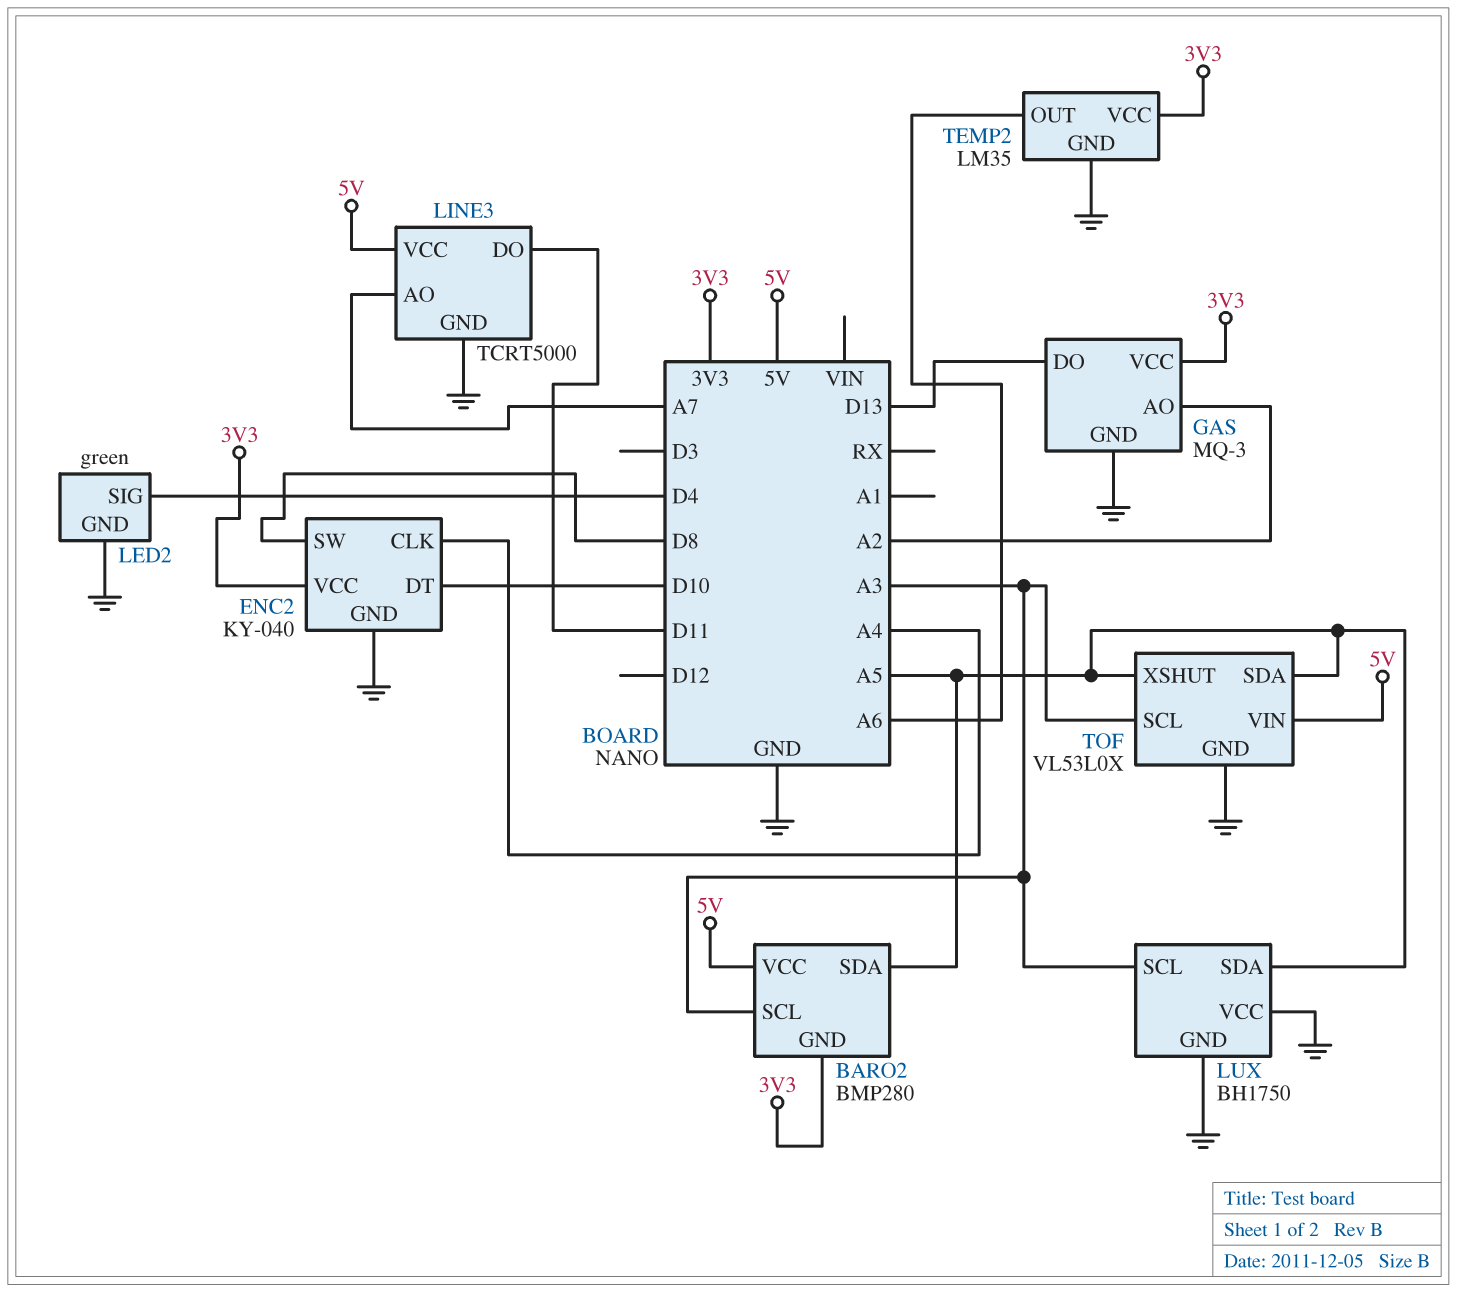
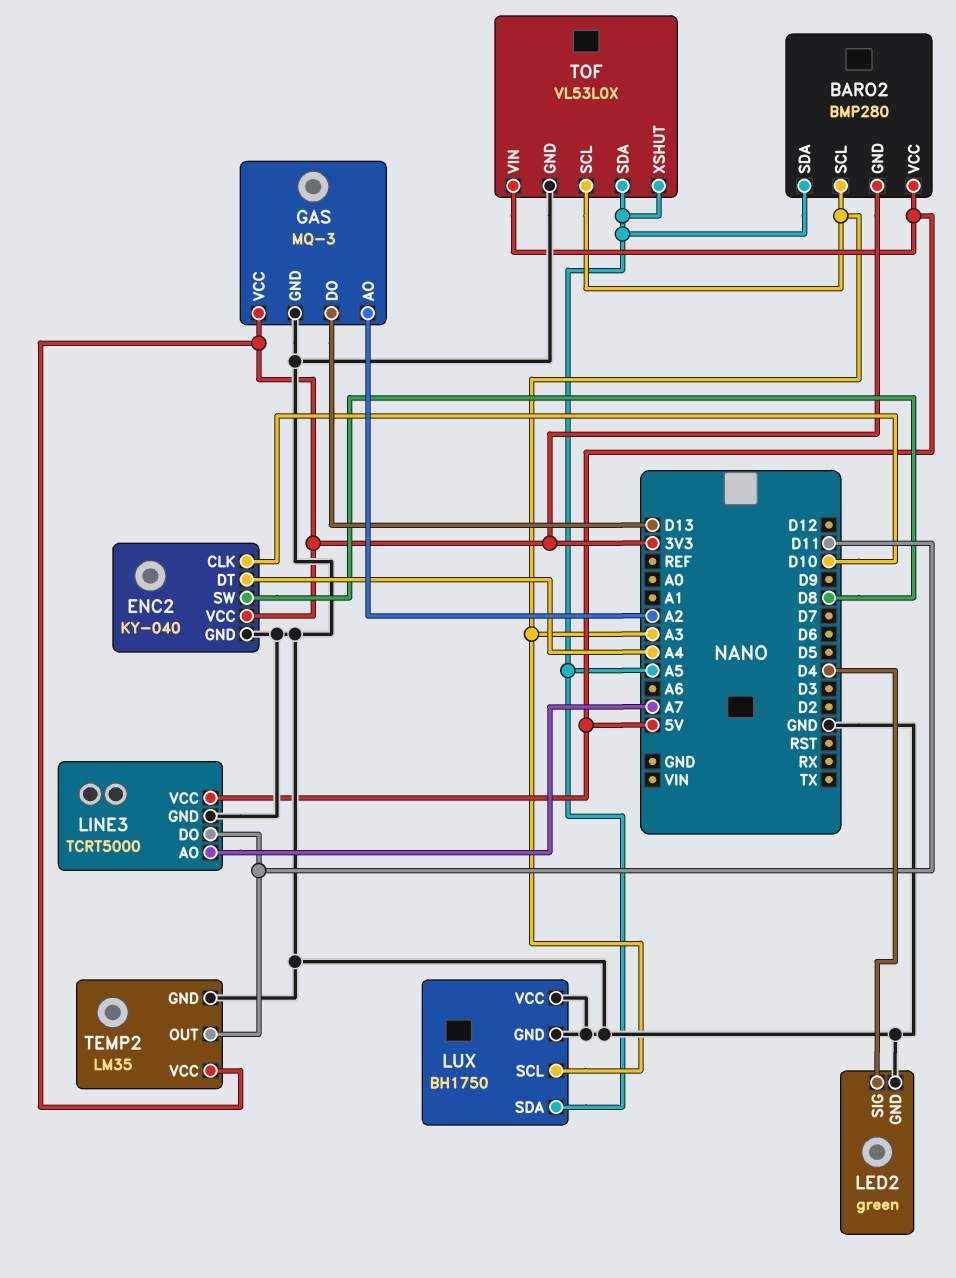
ENC2 pin CLK: A4 -> D10
ENC2 pin DT: D10 -> A4
TEMP2 pin OUT: A6 -> D11

